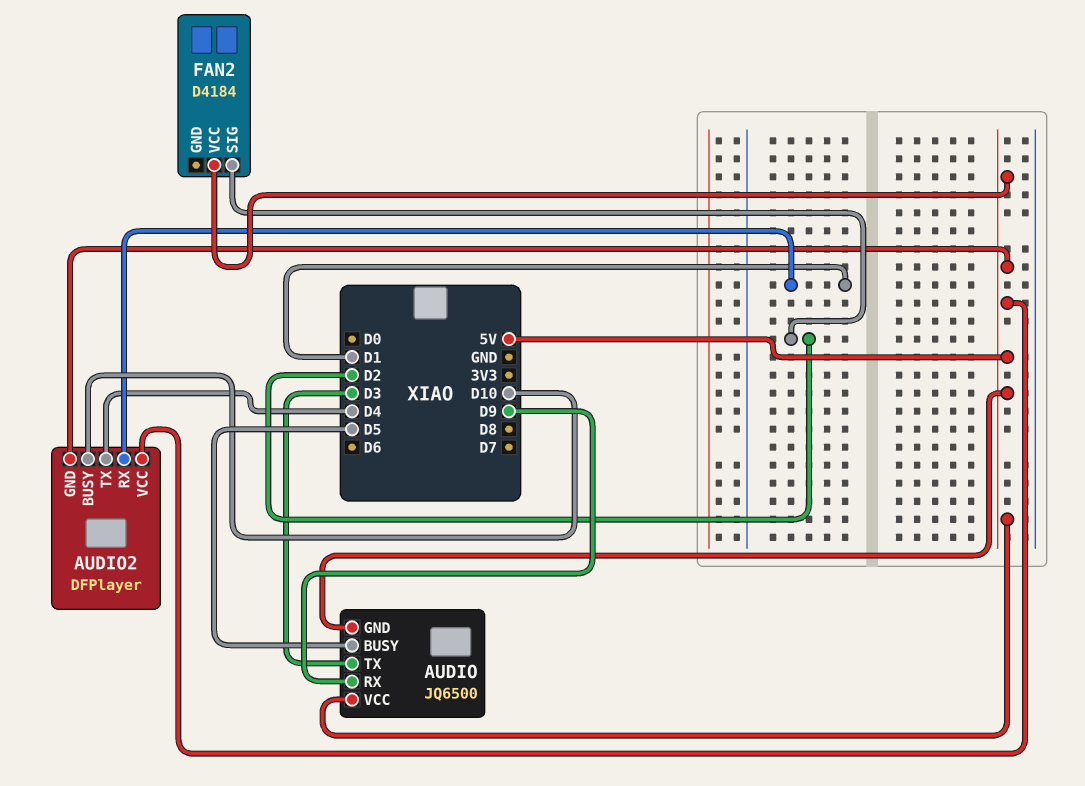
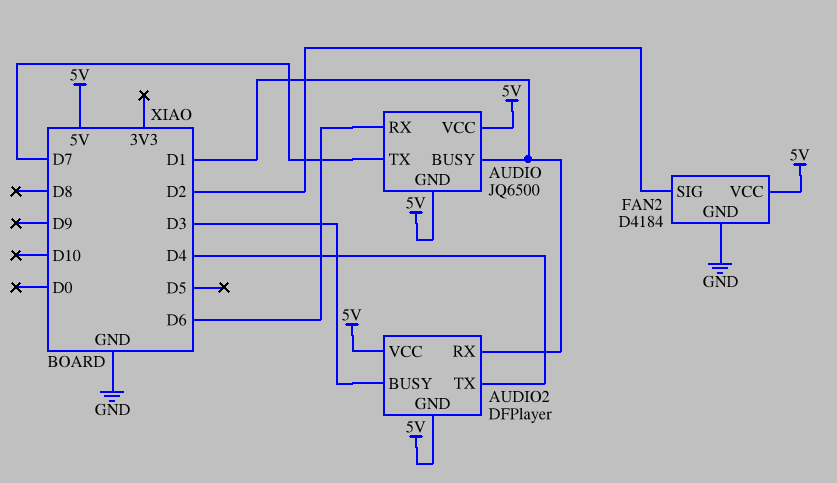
AUDIO pin BUSY: D5 -> D1
AUDIO pin RX: D9 -> D6
AUDIO pin TX: D3 -> D7
AUDIO2 pin BUSY: D10 -> D3
FAN2 pin GND: none -> GND

